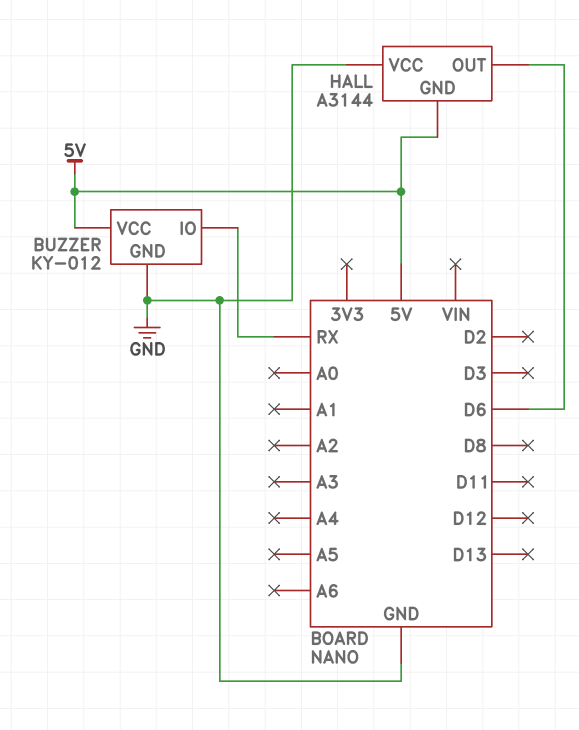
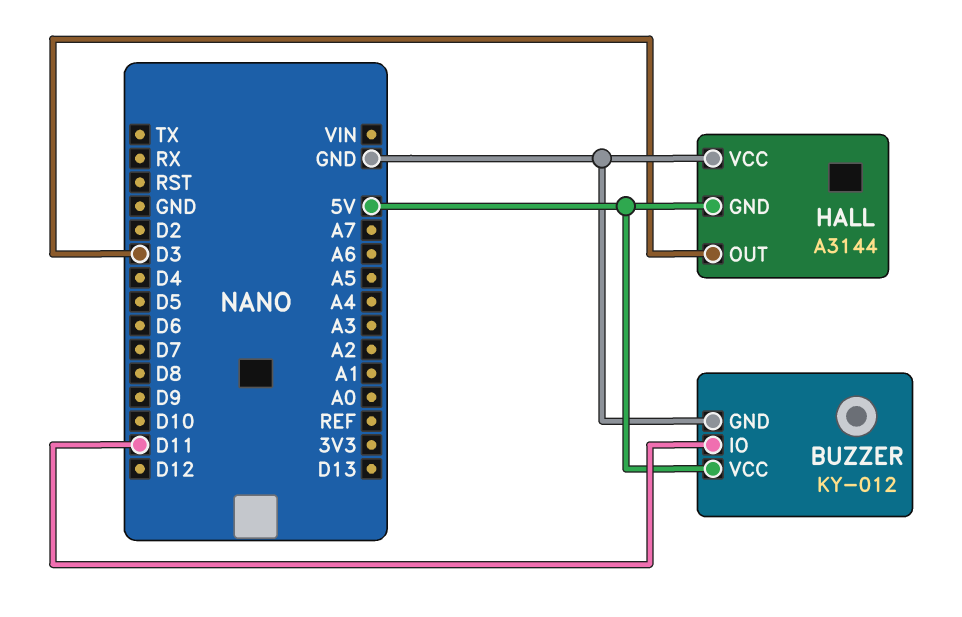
BUZZER pin IO: RX -> D11
HALL pin OUT: D6 -> D3

